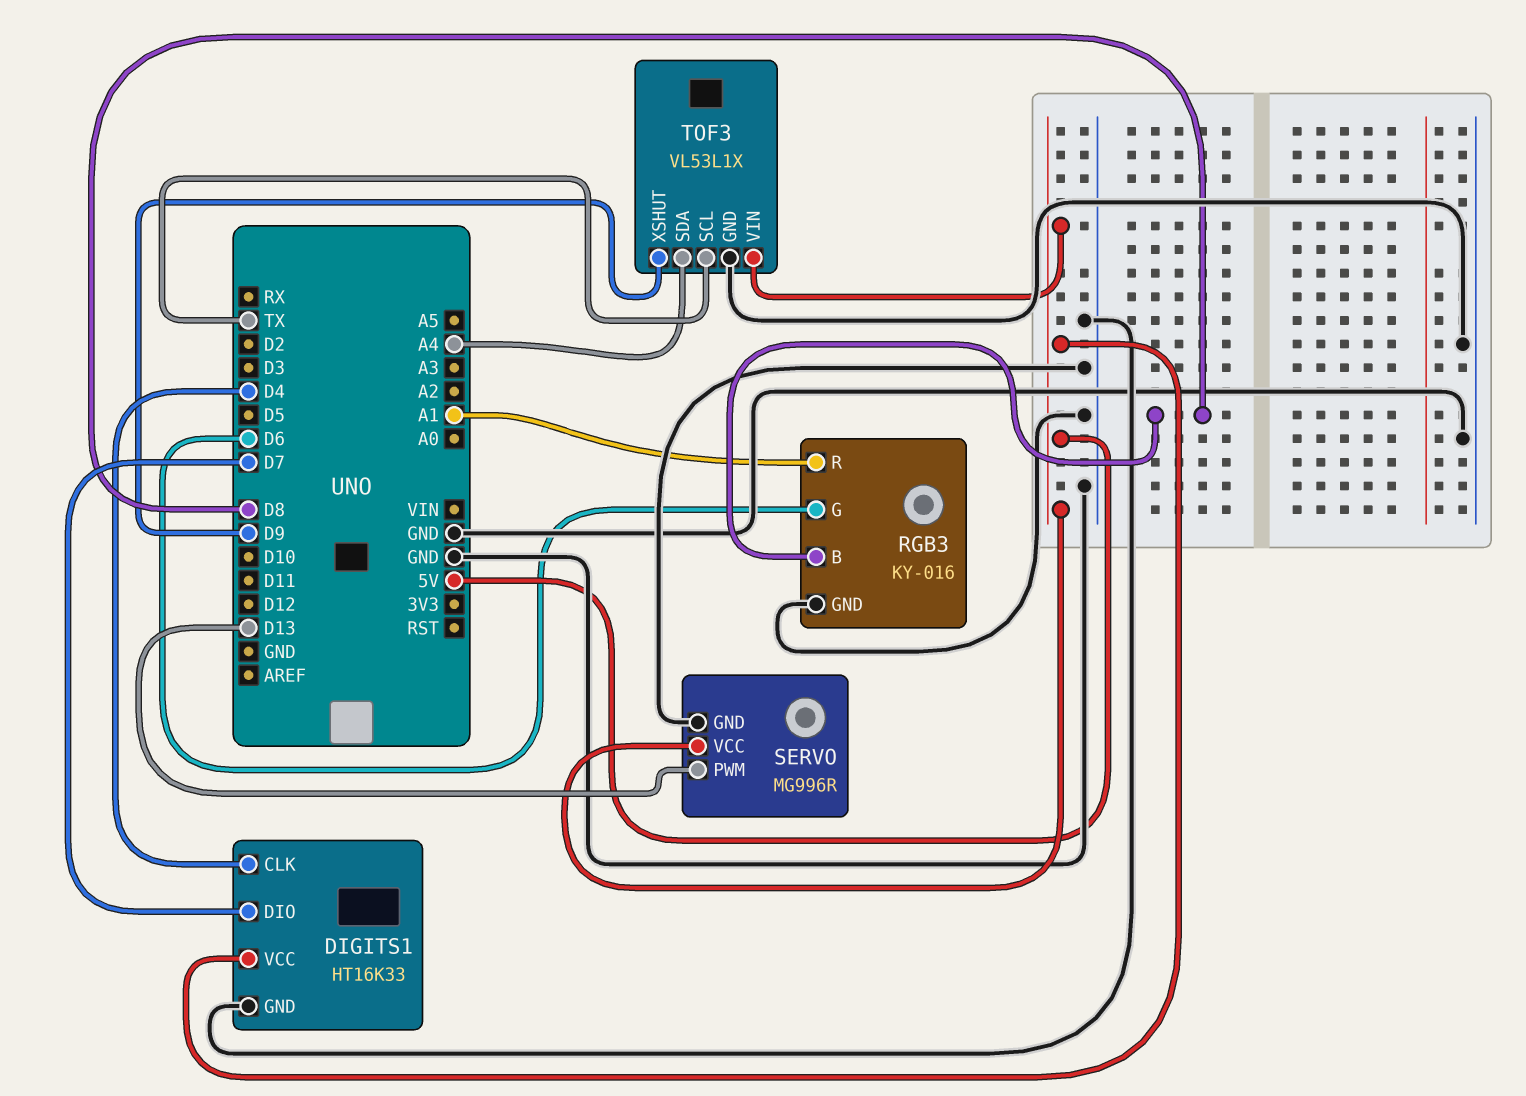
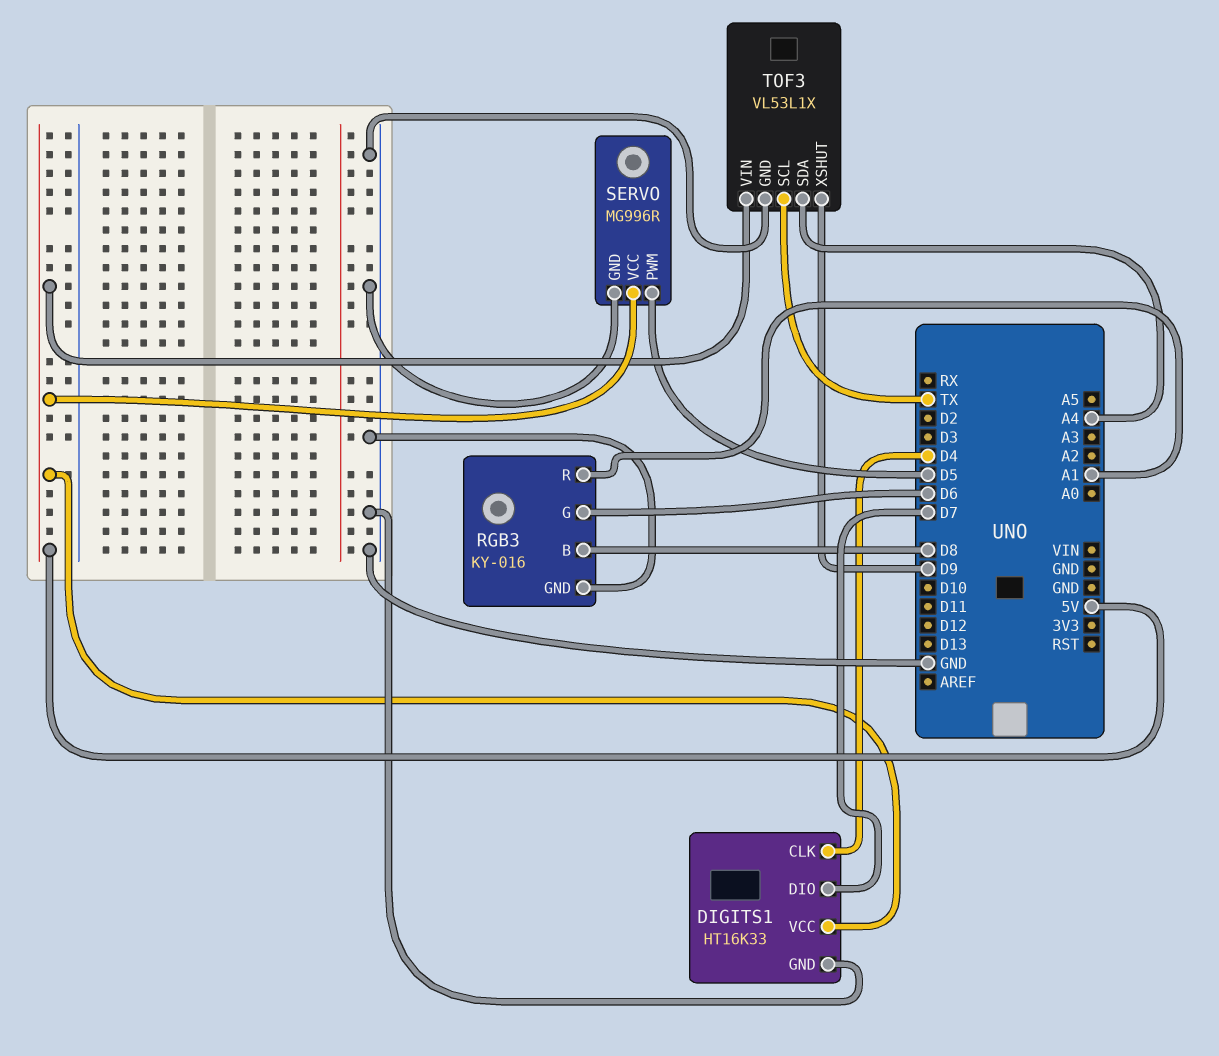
SERVO pin PWM: D13 -> D5

